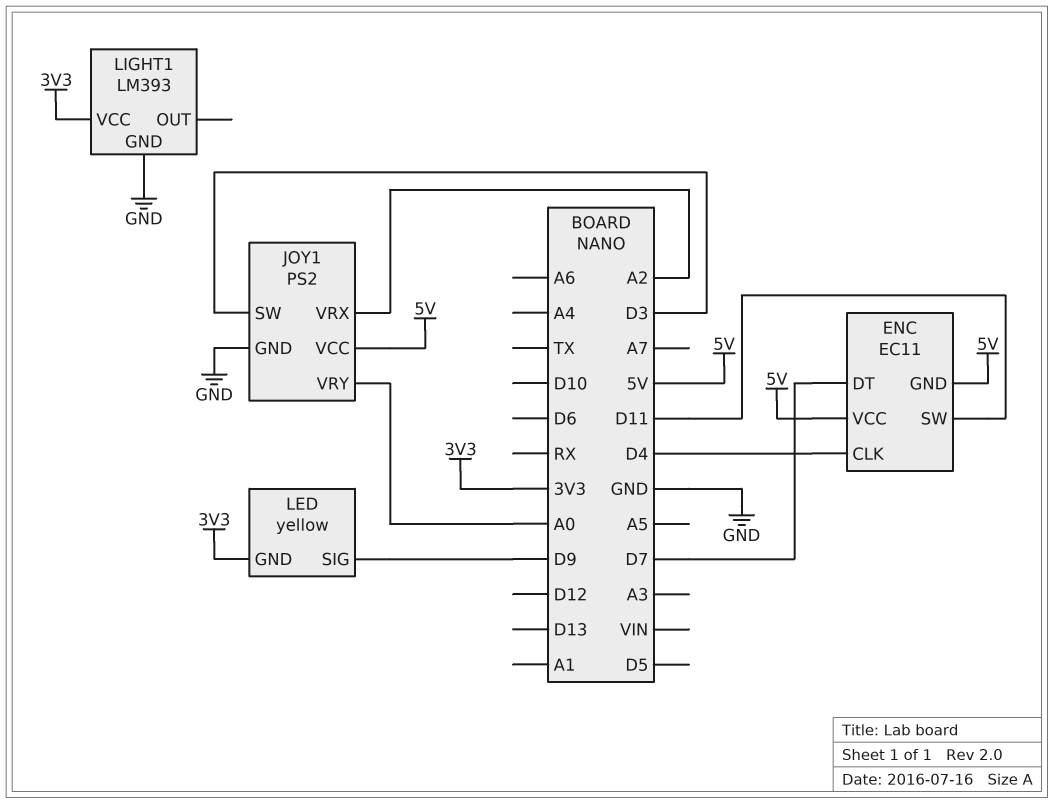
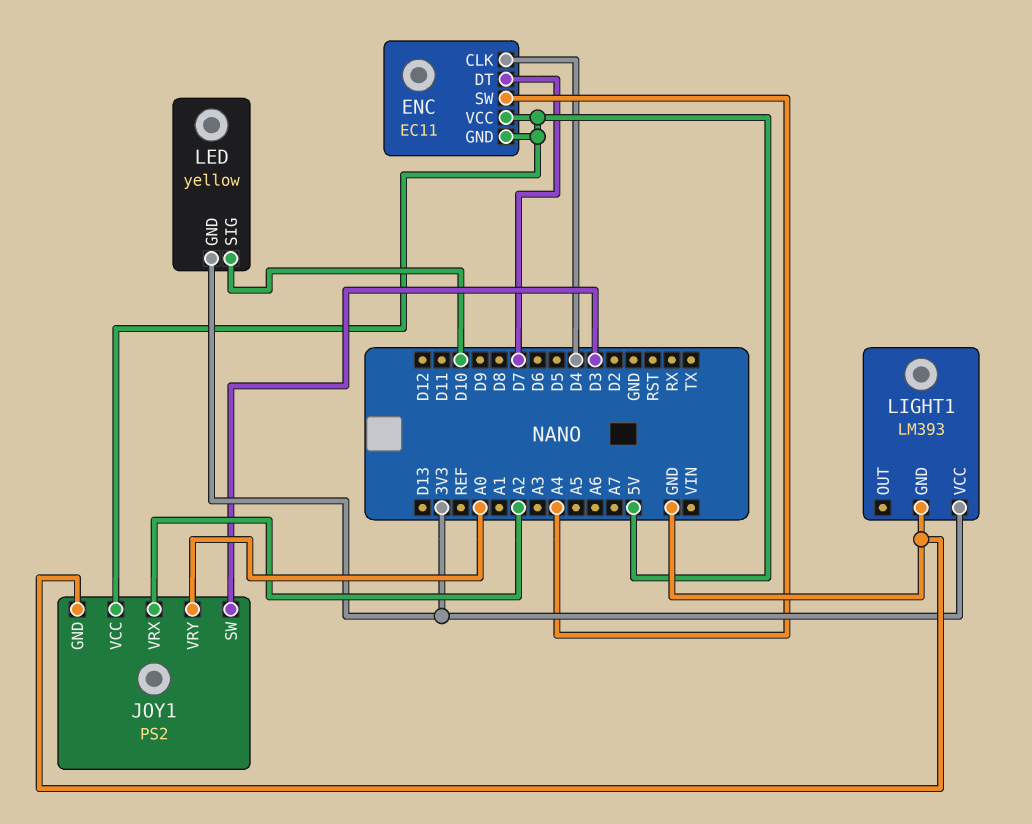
ENC pin SW: D11 -> A4
LED pin SIG: D9 -> D10

